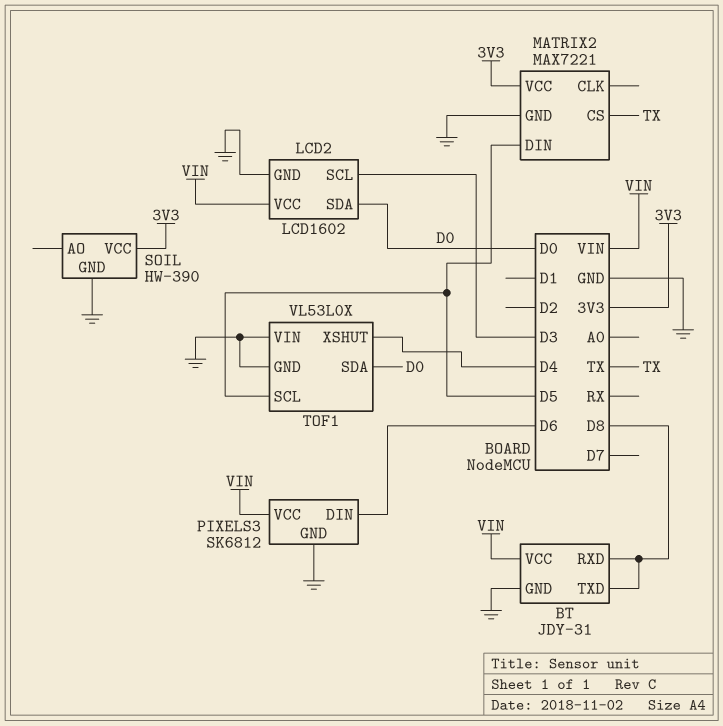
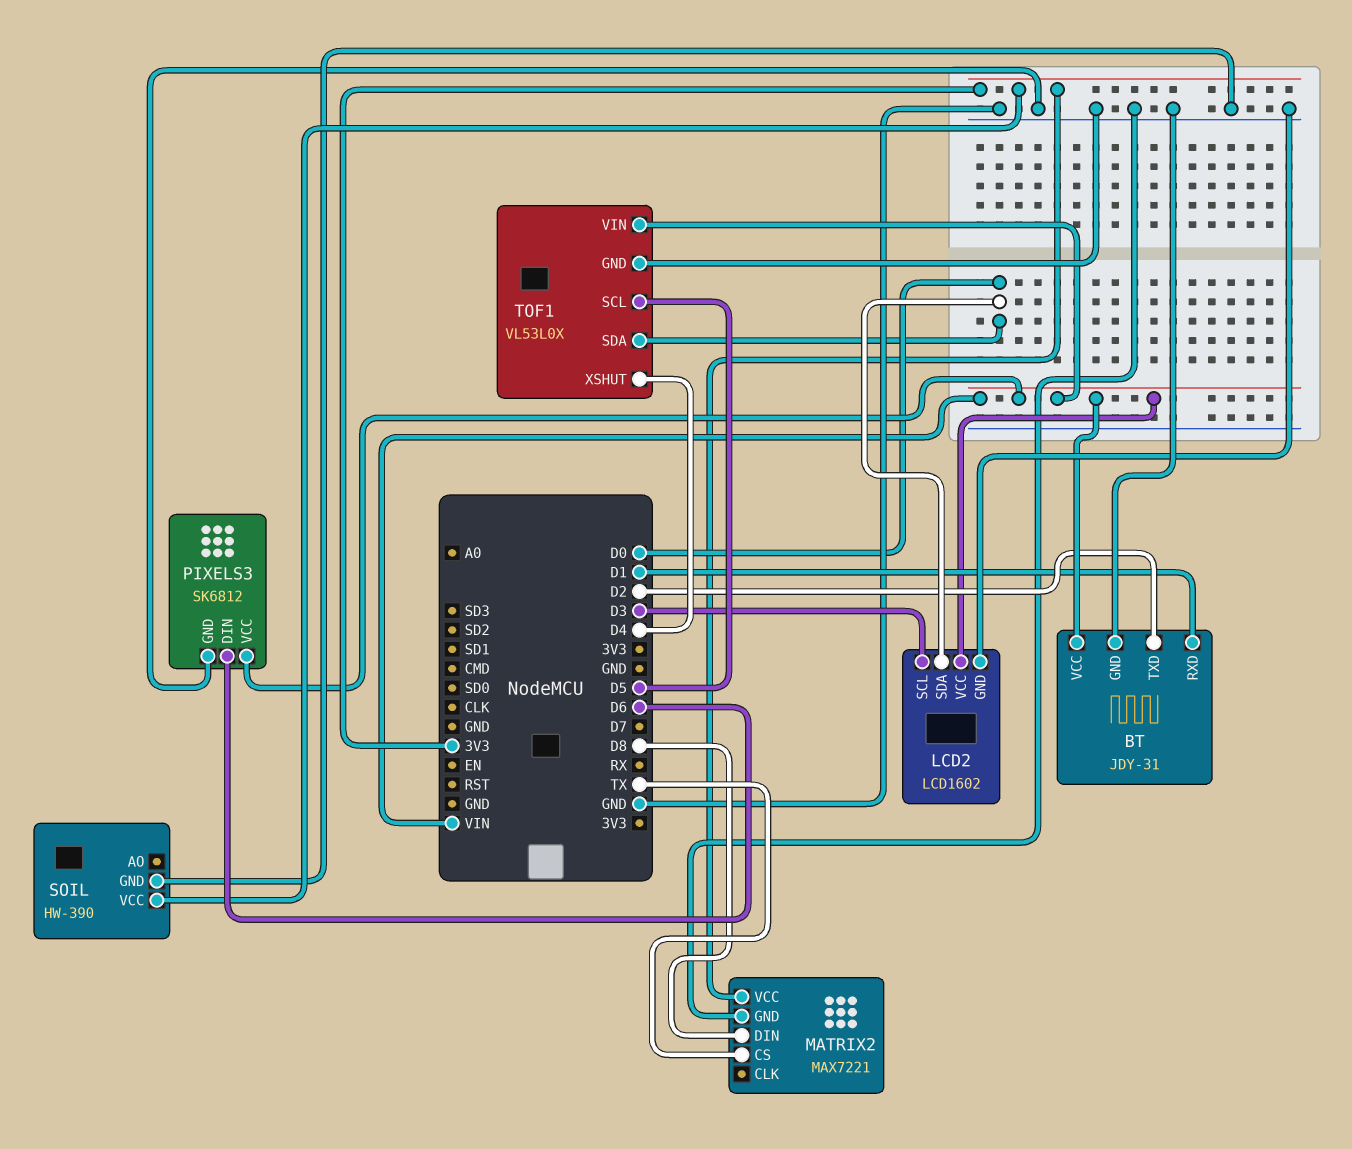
BT pin RXD: D8 -> D1
BT pin TXD: D8 -> D2
MATRIX2 pin DIN: D5 -> D8
TOF1 pin VIN: GND -> VIN

